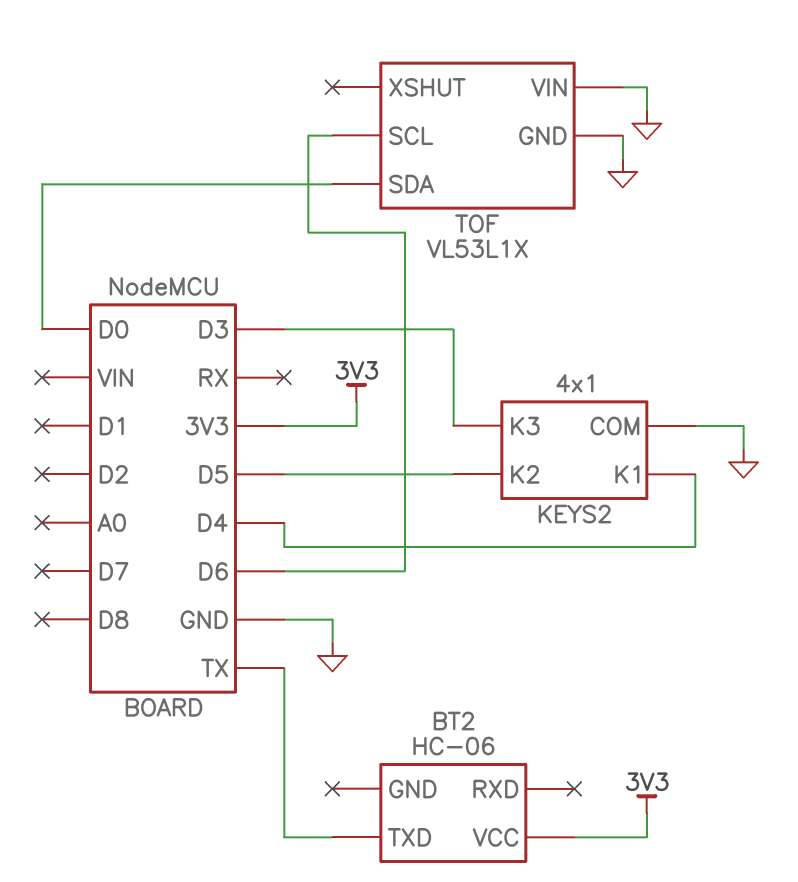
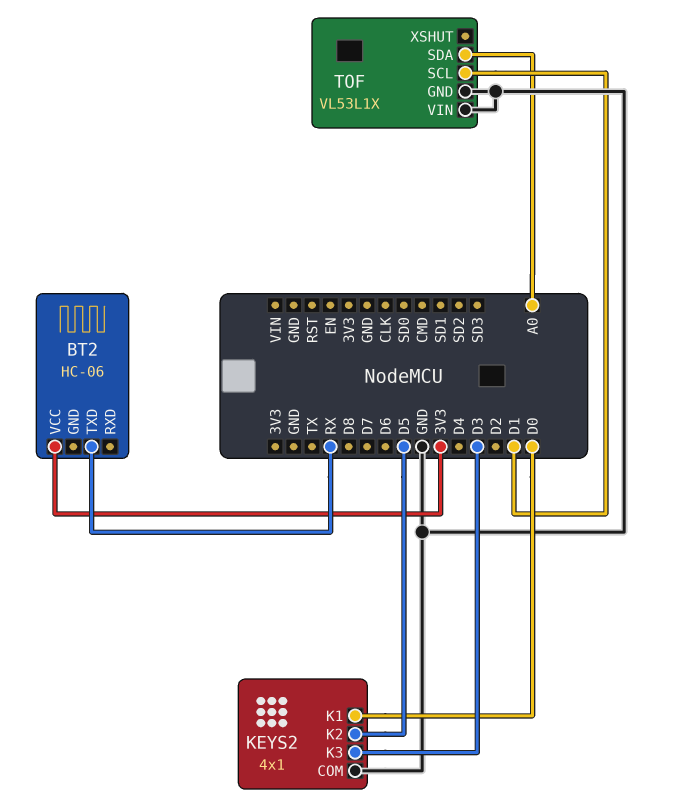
BT2 pin TXD: TX -> RX
KEYS2 pin K1: D4 -> D0
TOF pin SCL: D6 -> D1
TOF pin SDA: D0 -> A0

